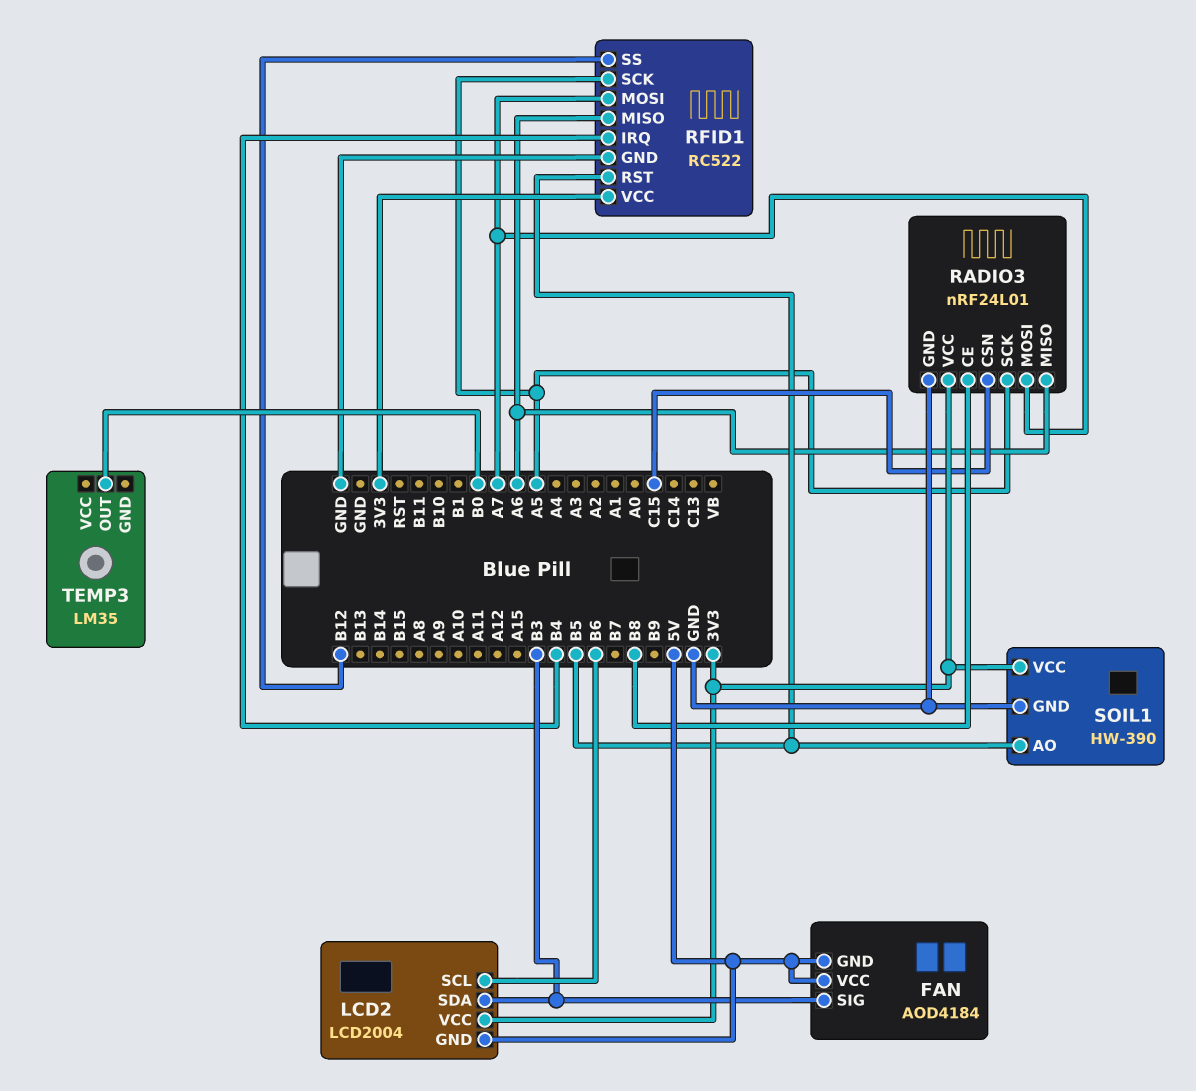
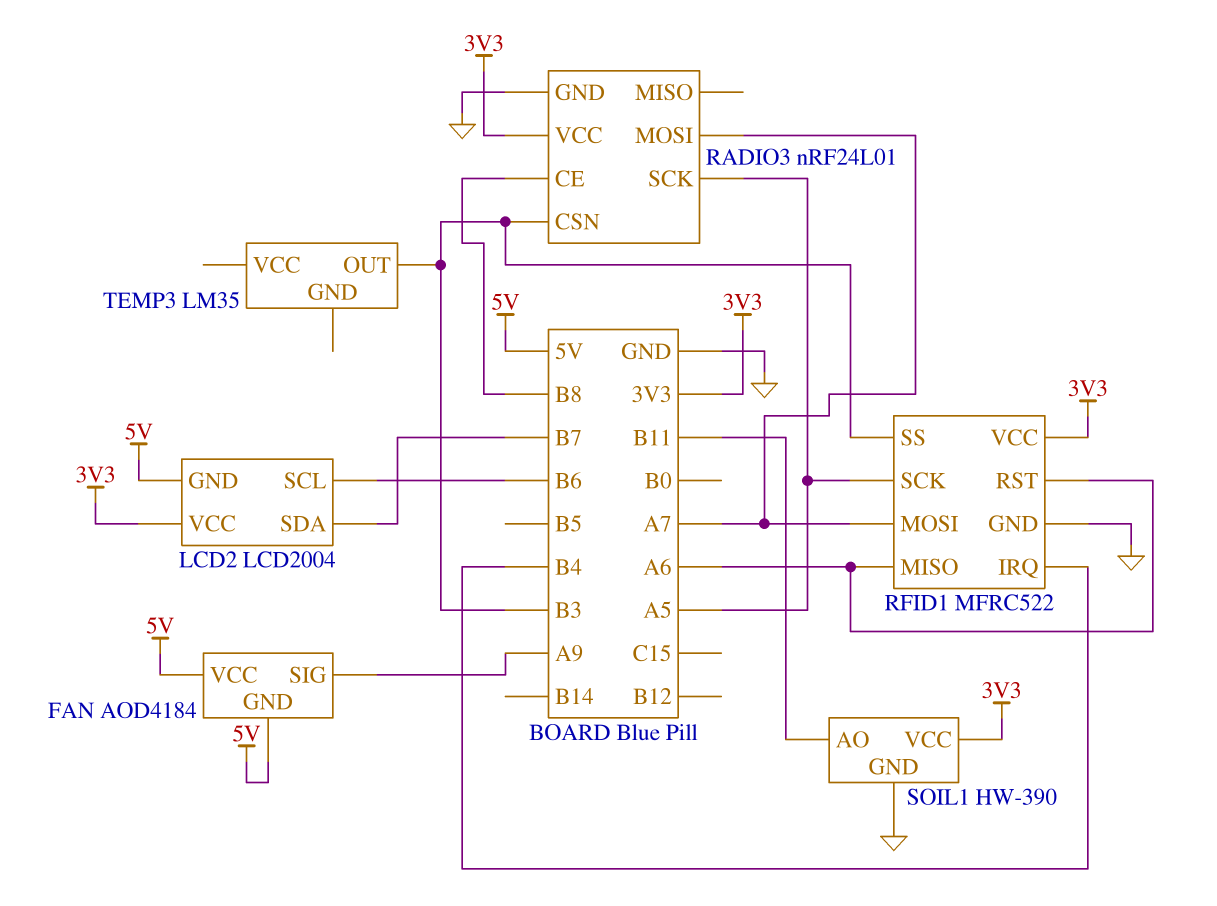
FAN pin SIG: B3 -> A9
LCD2 pin SDA: B3 -> B7
RADIO3 pin CSN: C15 -> B3
RADIO3 pin MISO: A6 -> none
RFID1: RC522 -> MFRC522
RFID1 pin RST: B5 -> A6
RFID1 pin SS: B12 -> B3
SOIL1 pin AO: B5 -> B11
TEMP3 pin OUT: B0 -> B3

